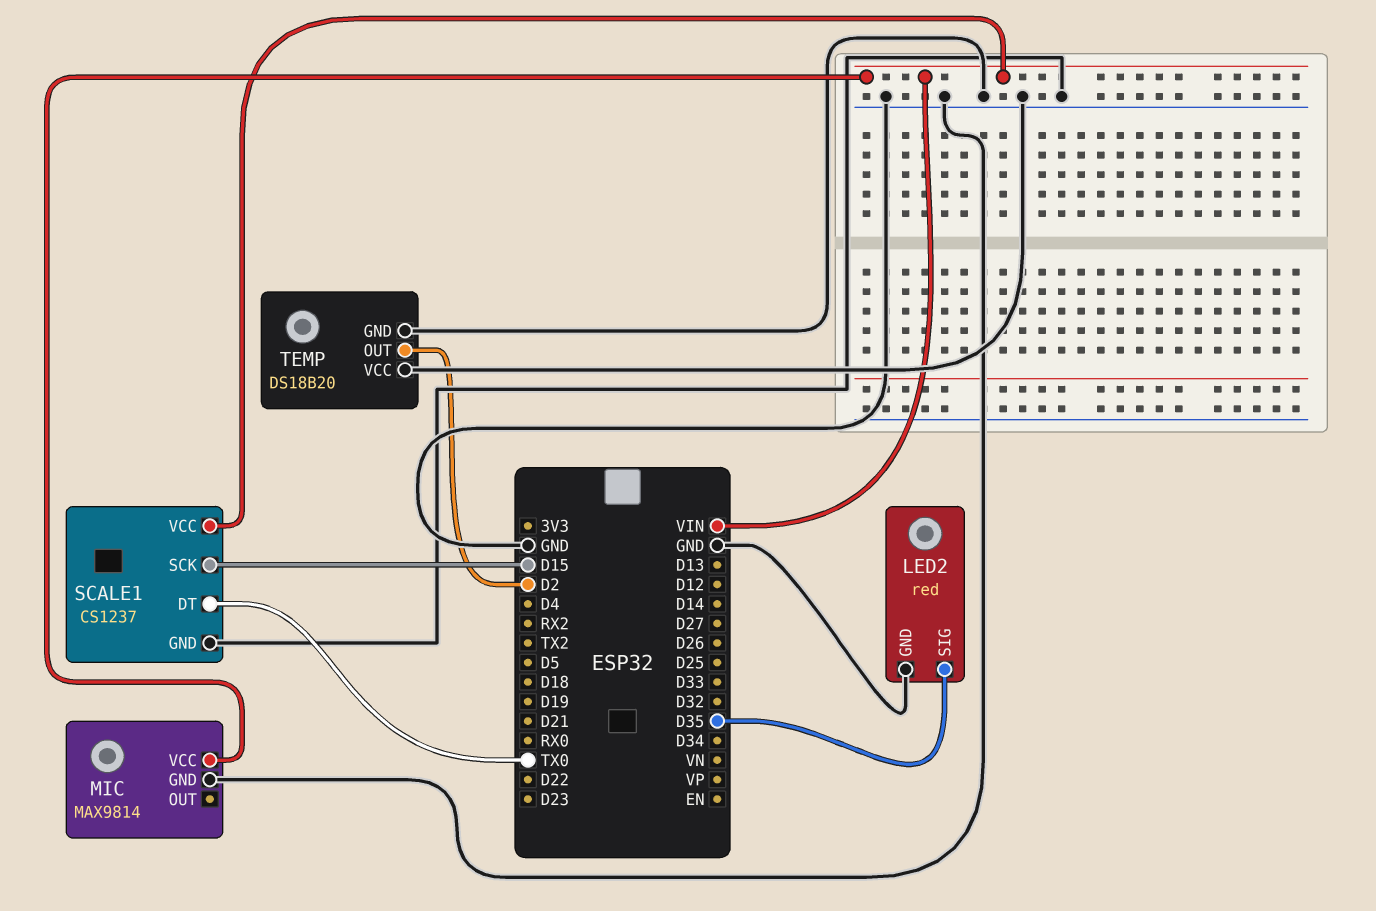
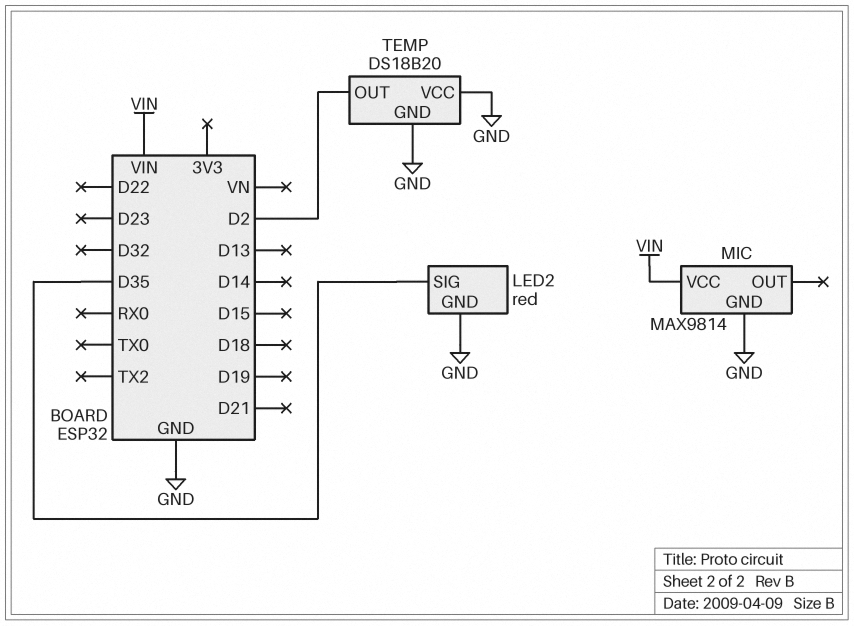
SCALE1: CS1237 -> none
SCALE1 pin DT: TX0 -> none
SCALE1 pin GND: GND -> none
SCALE1 pin SCK: D15 -> none
SCALE1 pin VCC: VIN -> none

